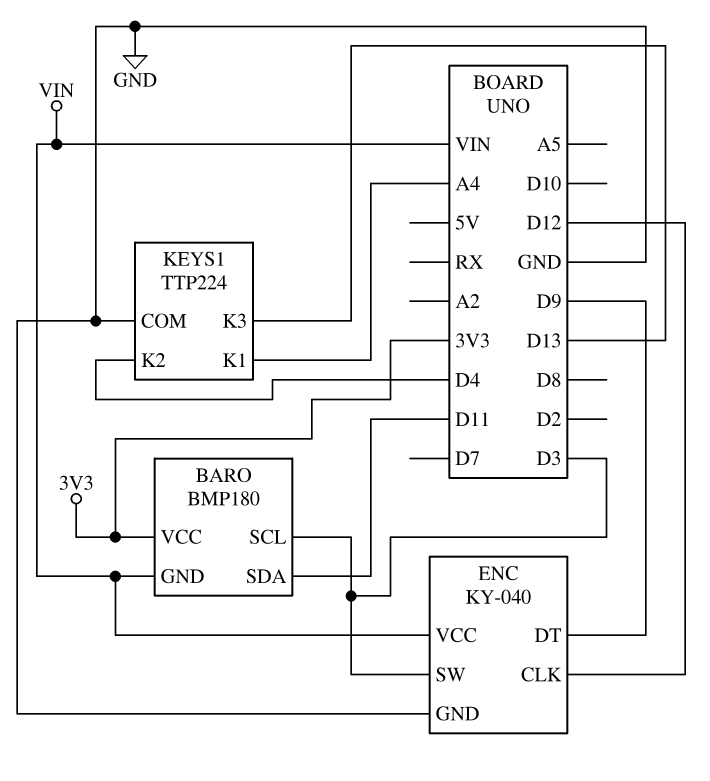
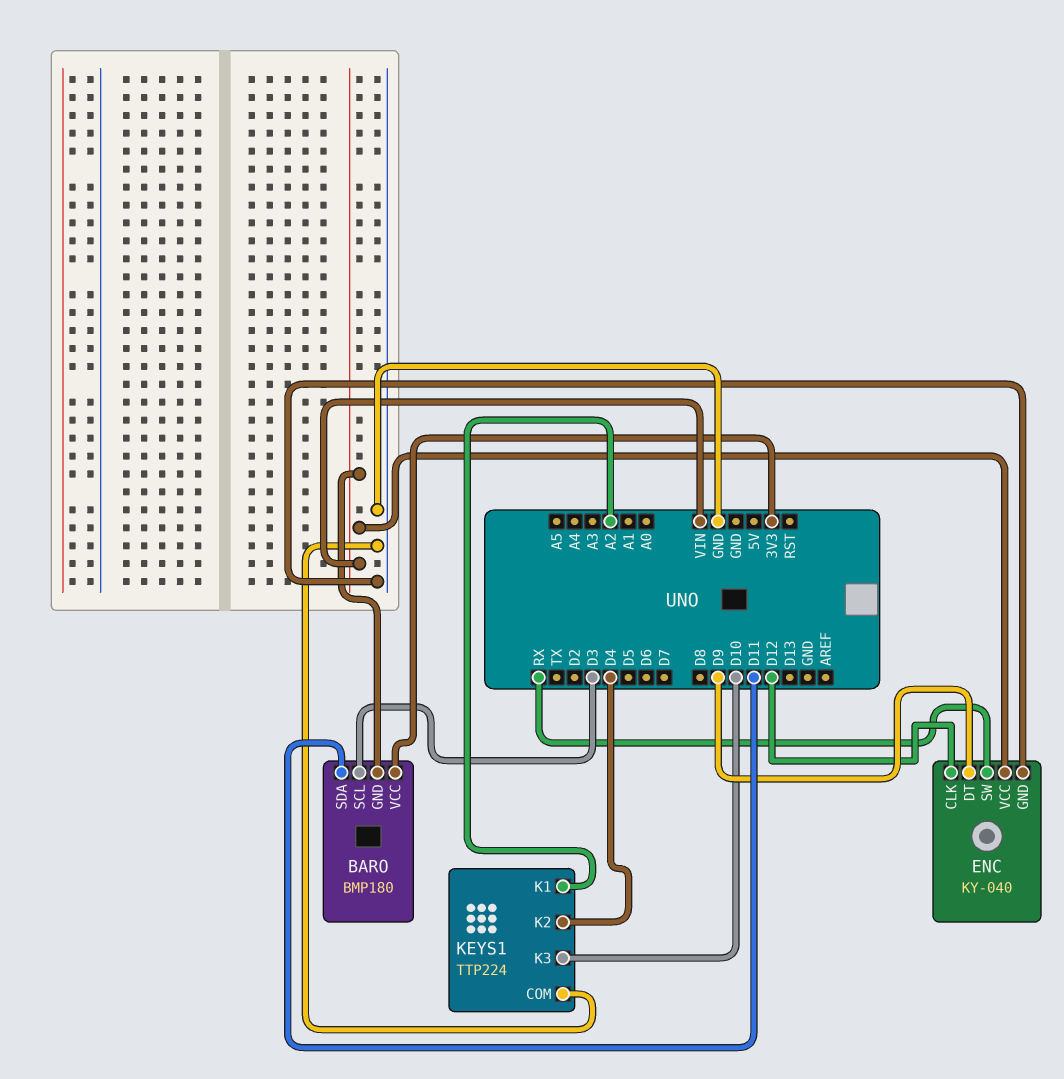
ENC pin SW: D3 -> RX
KEYS1 pin K1: A4 -> A2
KEYS1 pin K3: D13 -> D10

